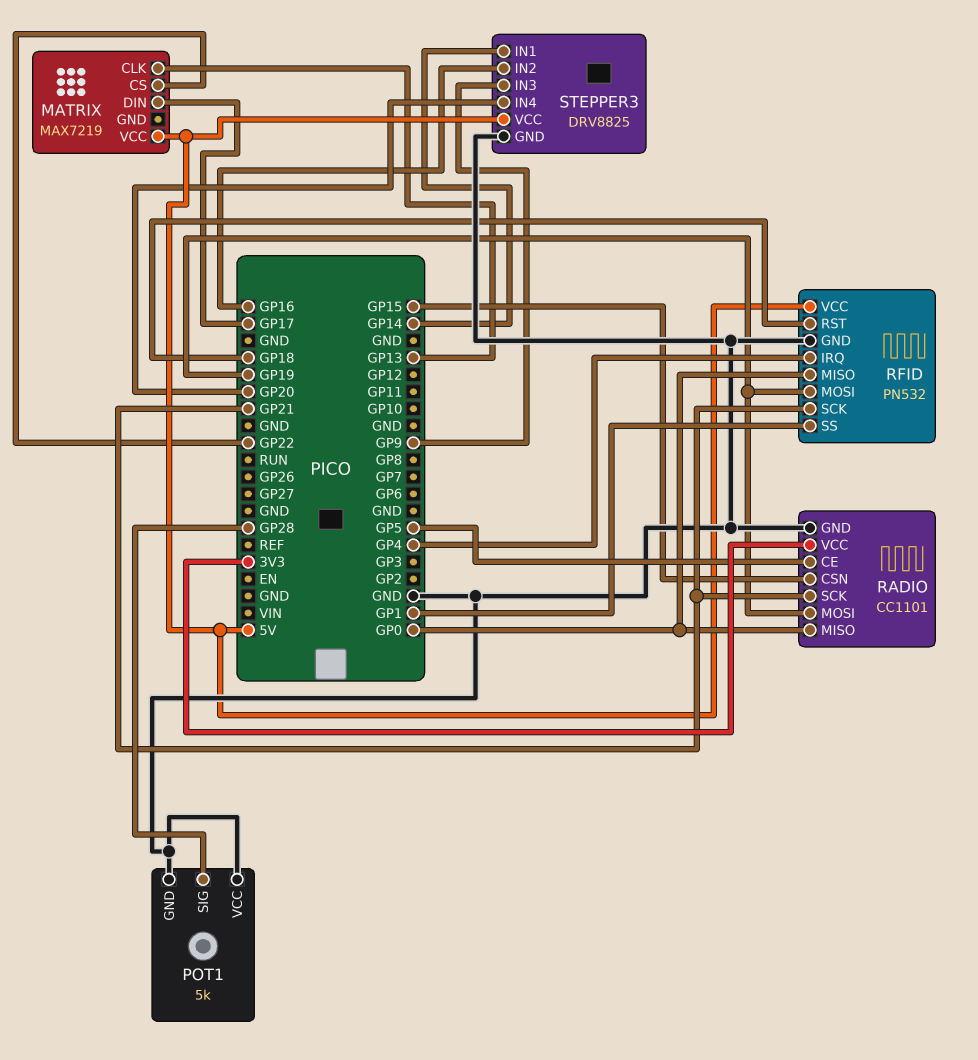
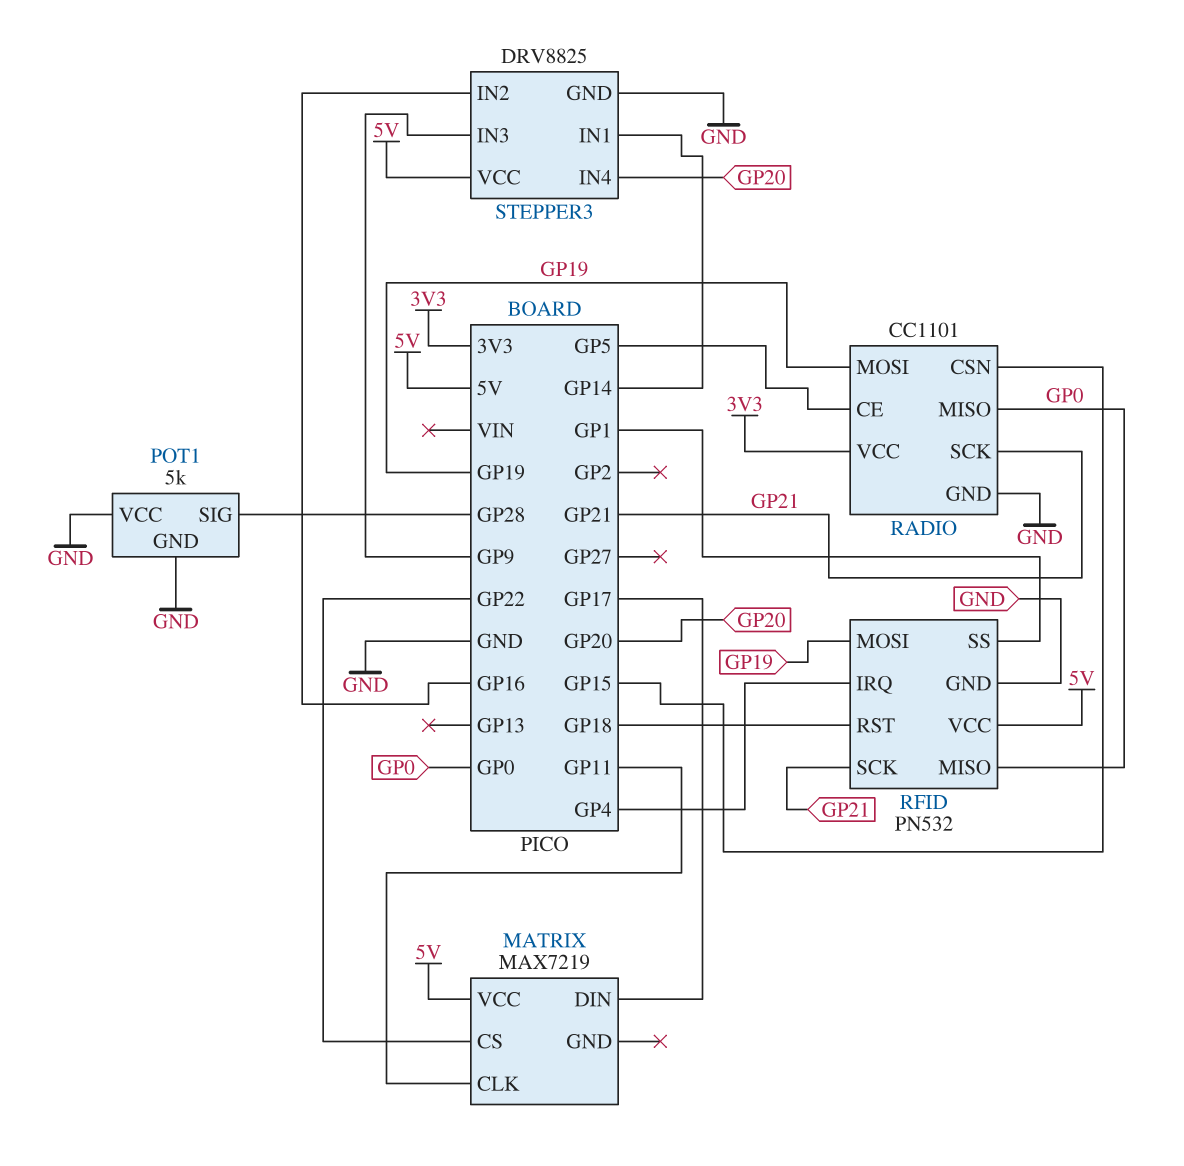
MATRIX pin CLK: GP13 -> GP11

